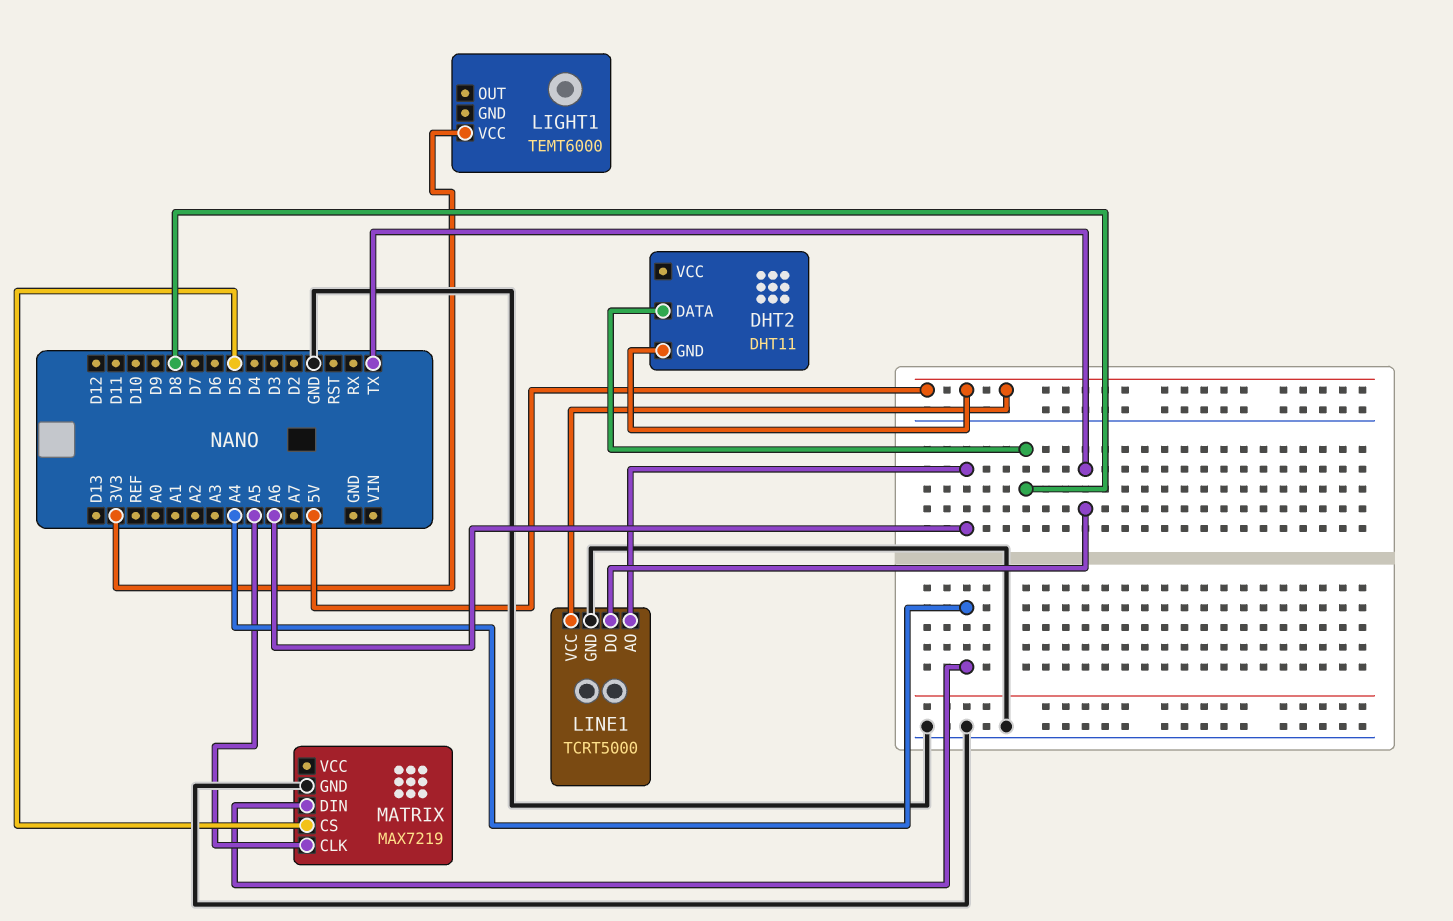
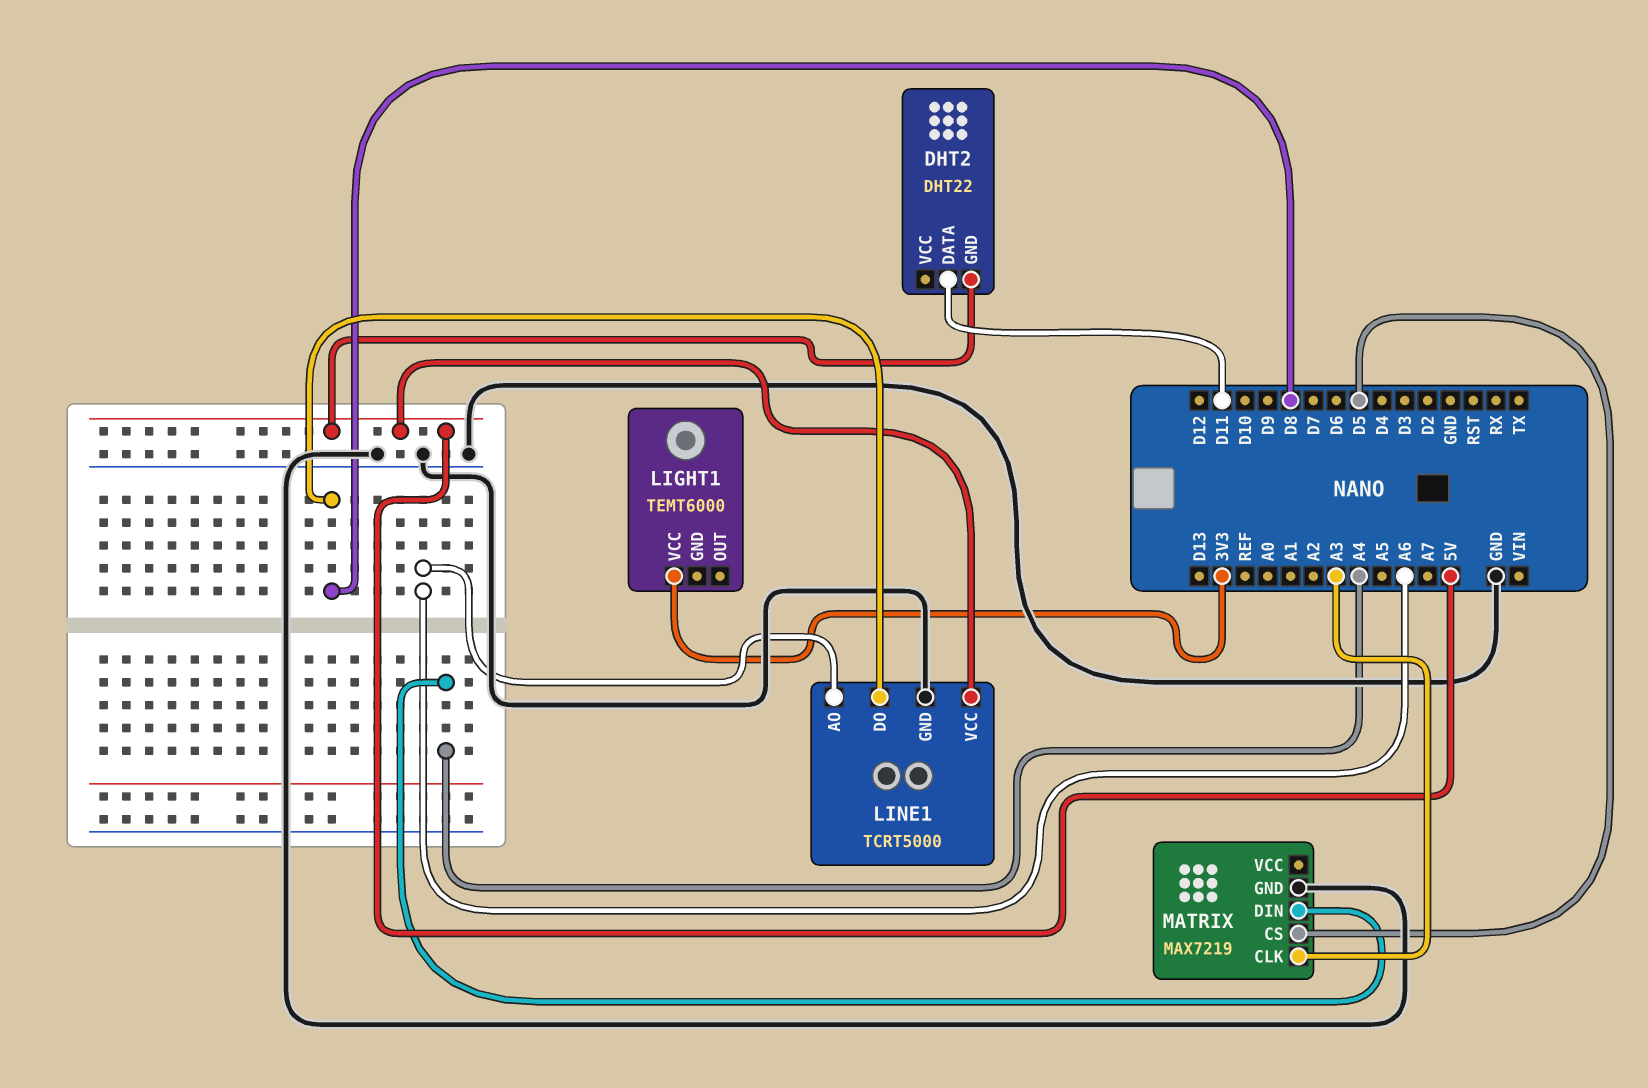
DHT2: DHT11 -> DHT22
DHT2 pin DATA: D8 -> D11
LINE1 pin DO: TX -> D8
MATRIX pin CLK: A5 -> A3

